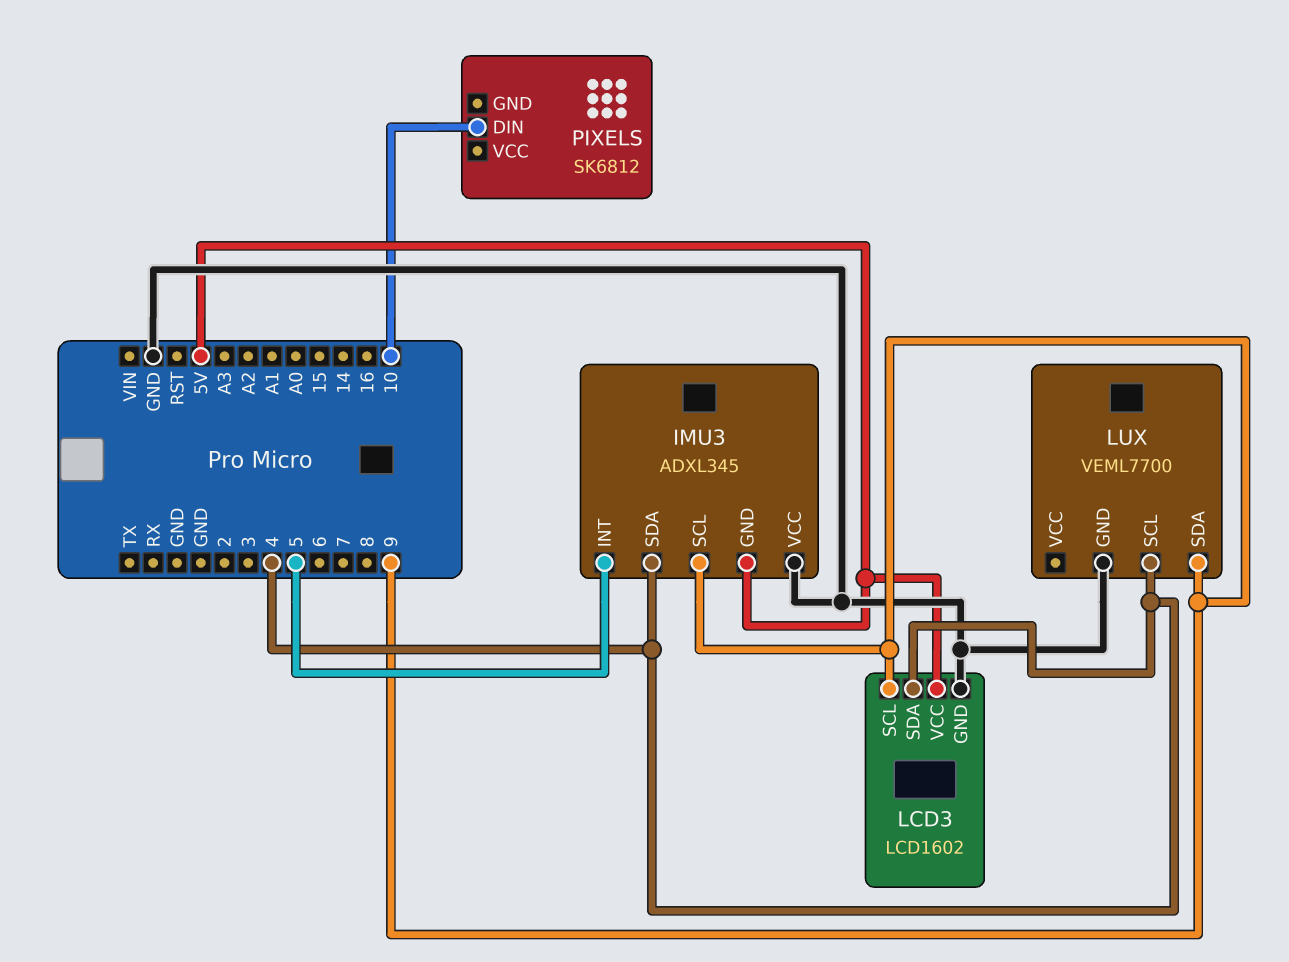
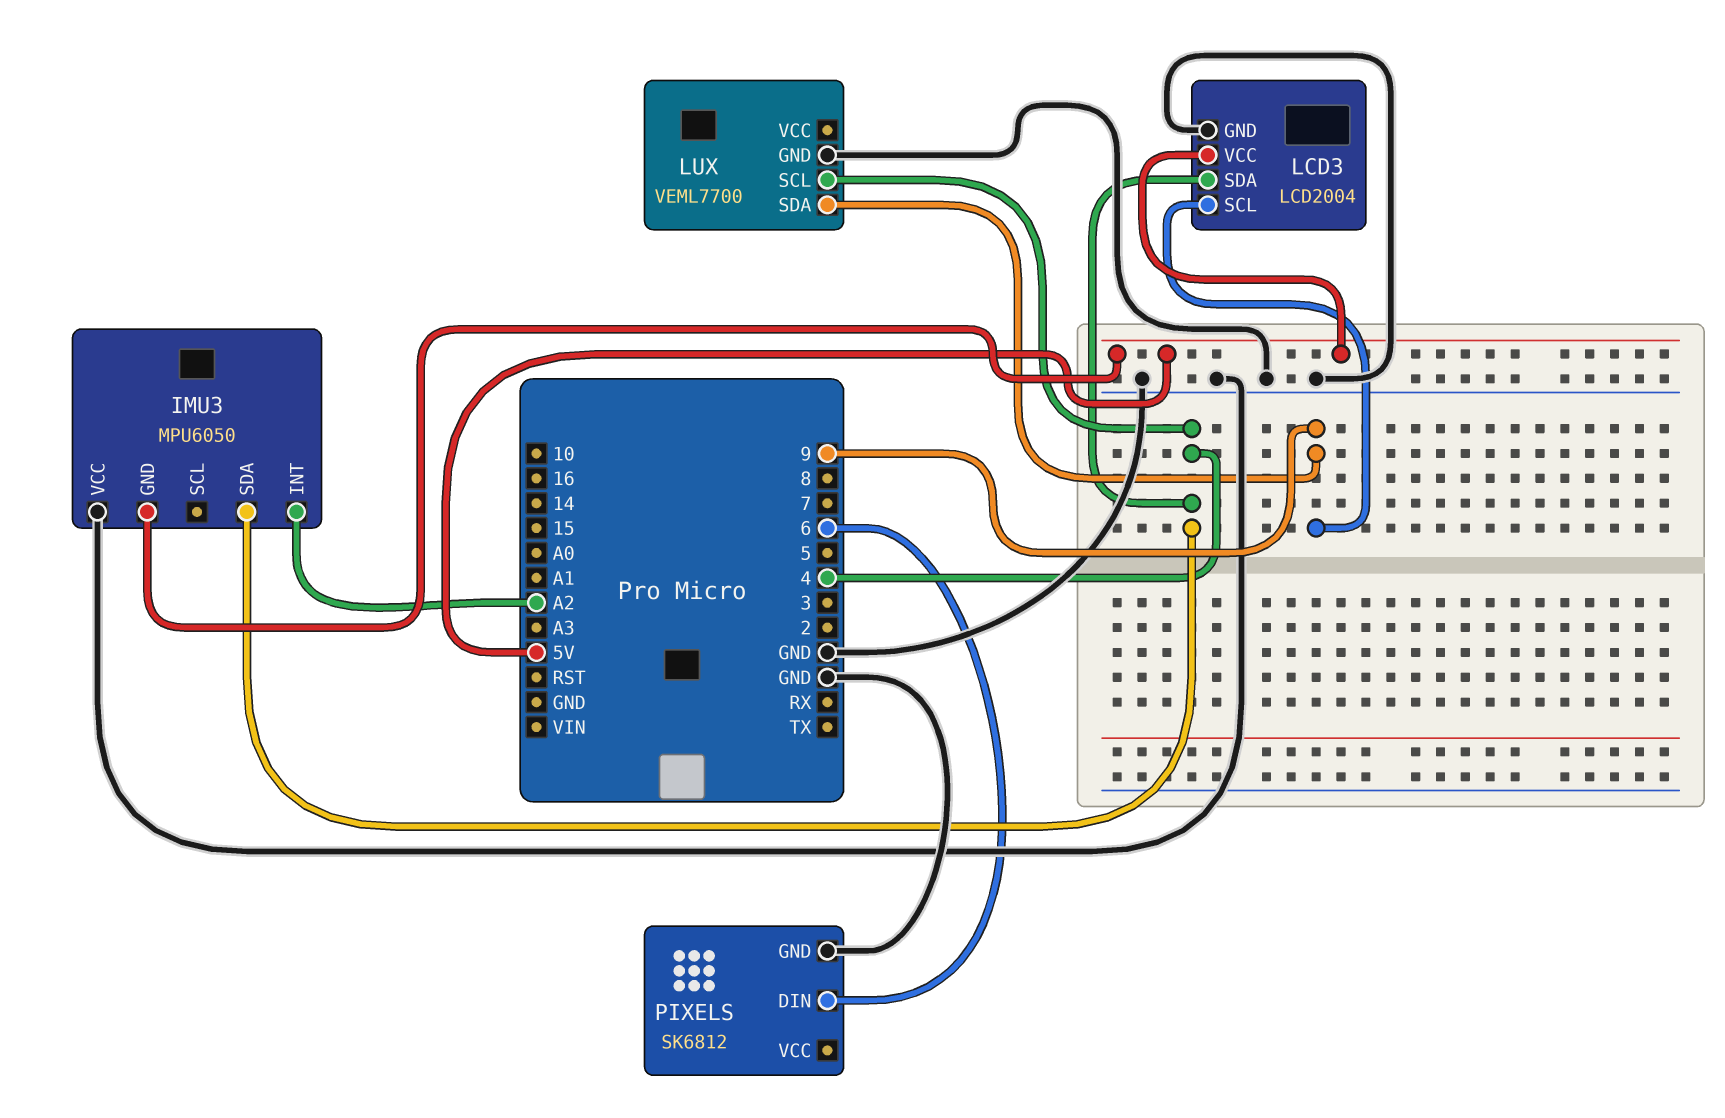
IMU3: ADXL345 -> MPU6050
IMU3 pin INT: 5 -> A2
IMU3 pin SCL: 9 -> none
LCD3: LCD1602 -> LCD2004
PIXELS pin DIN: 10 -> 6
PIXELS pin GND: none -> GND

